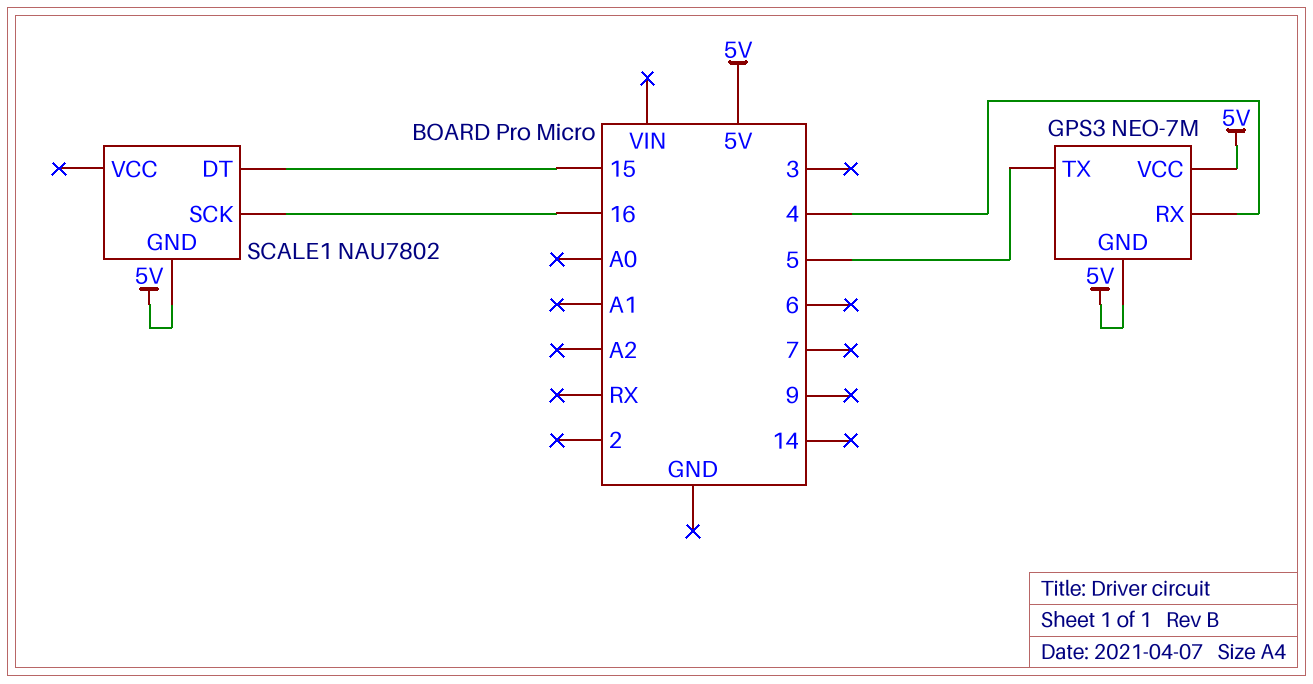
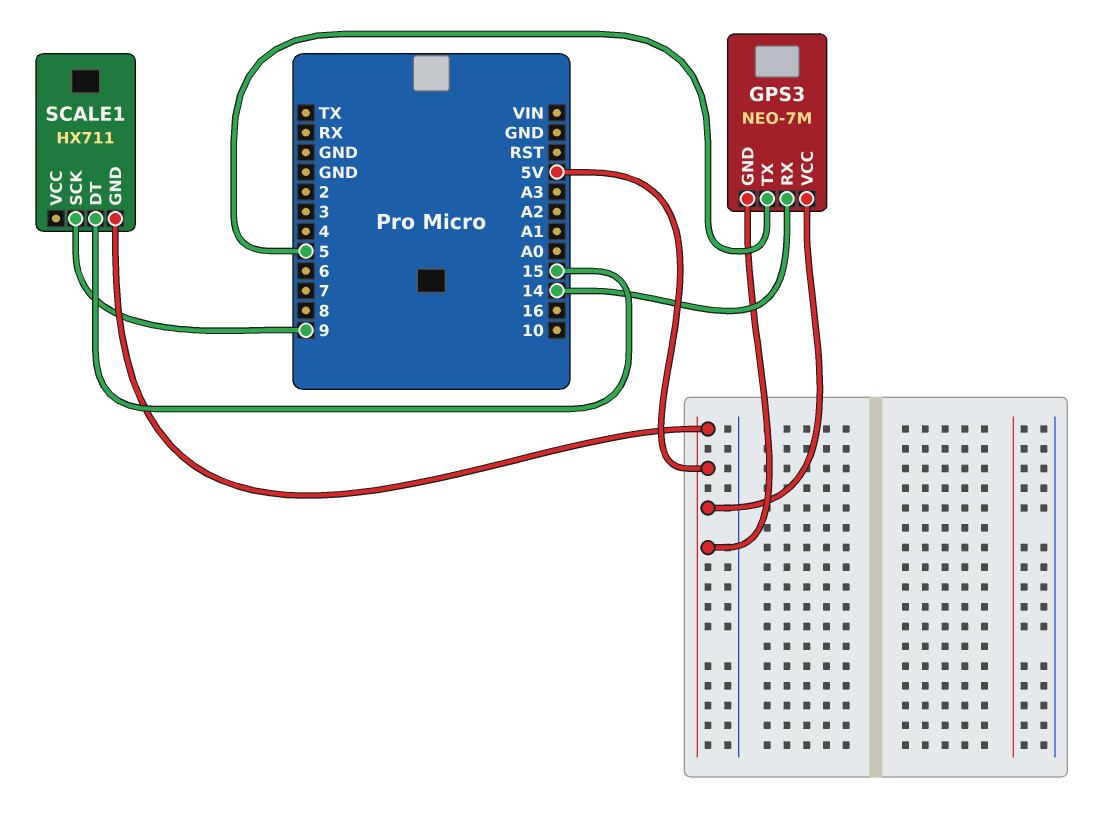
GPS3 pin RX: 4 -> 14
SCALE1: NAU7802 -> HX711
SCALE1 pin SCK: 16 -> 9

